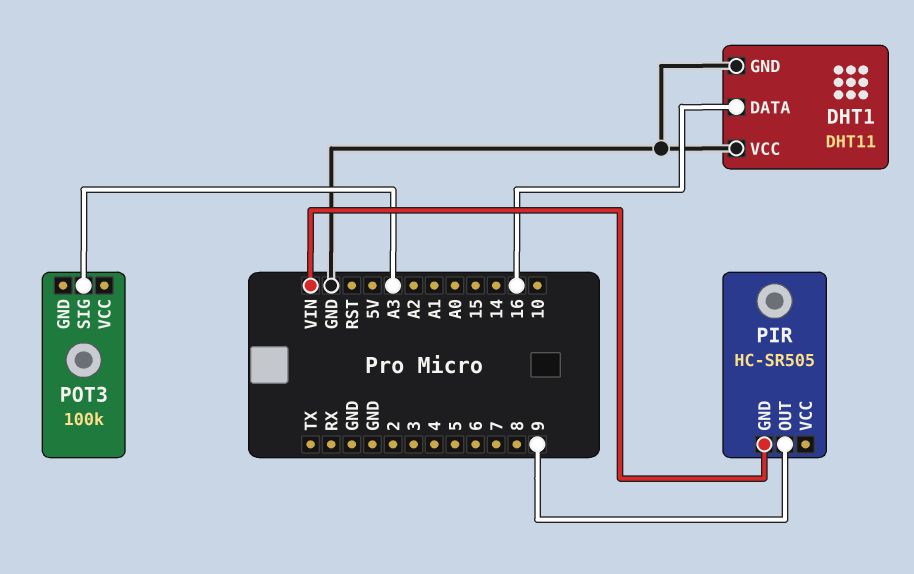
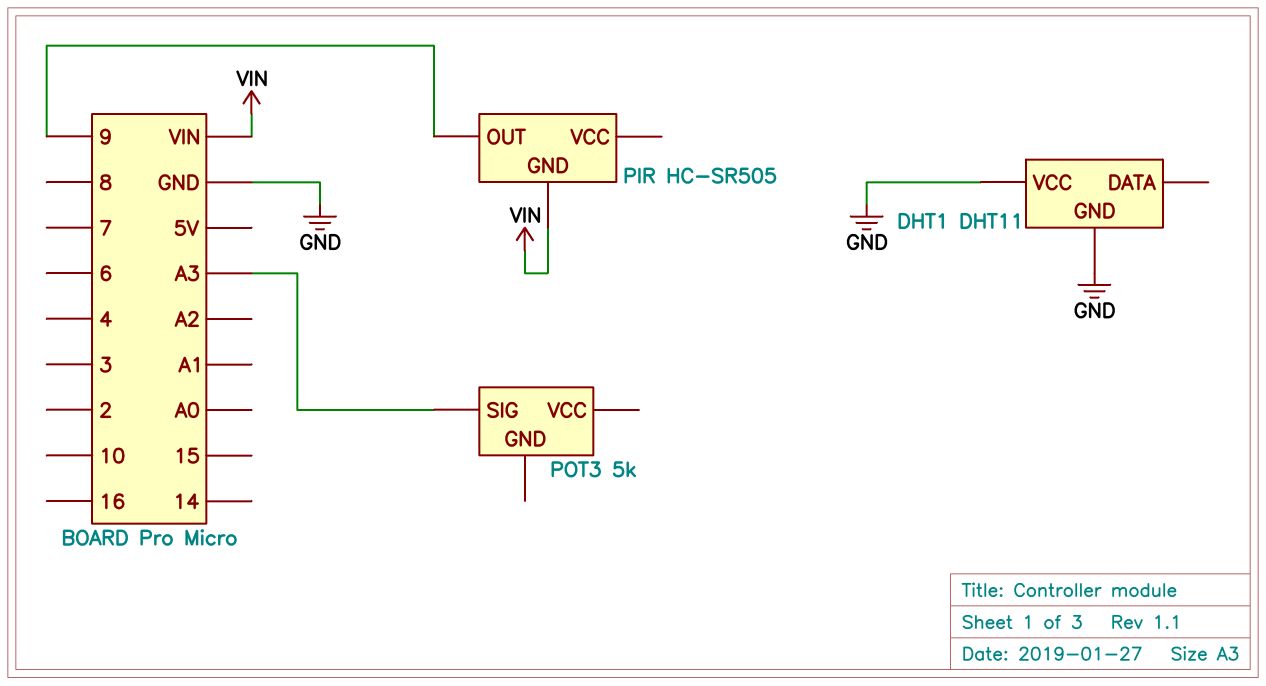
DHT1 pin DATA: 16 -> none
POT3: 100k -> 5k

